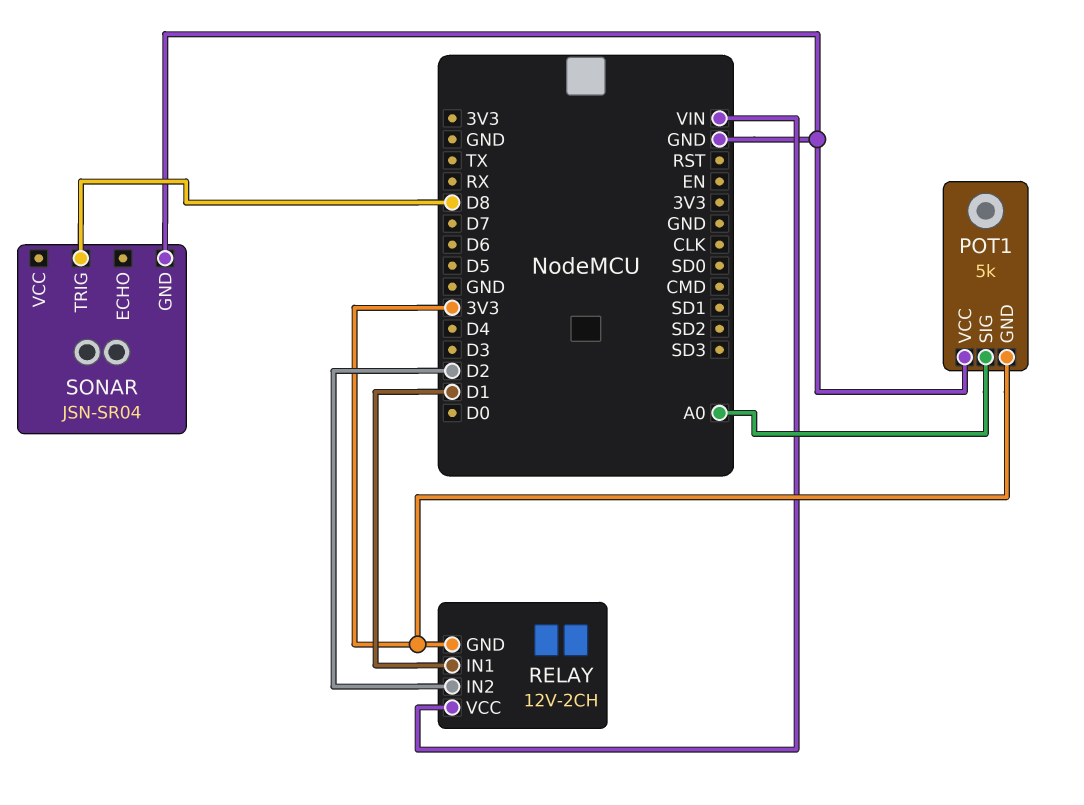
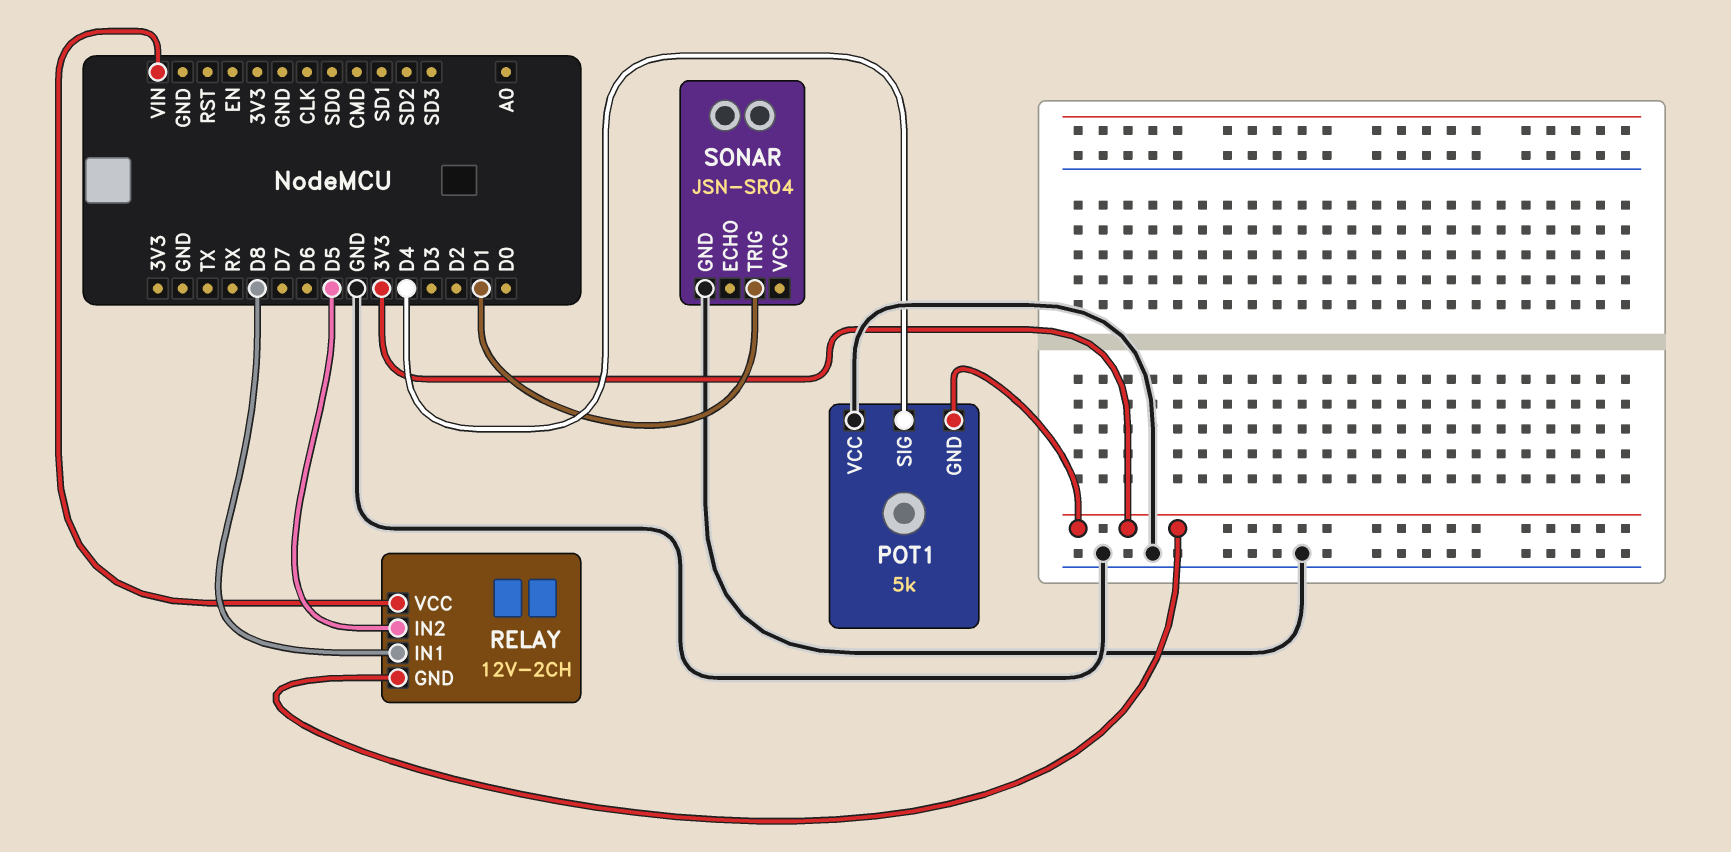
POT1 pin SIG: A0 -> D4
RELAY pin IN1: D1 -> D8
RELAY pin IN2: D2 -> D5
SONAR pin TRIG: D8 -> D1

